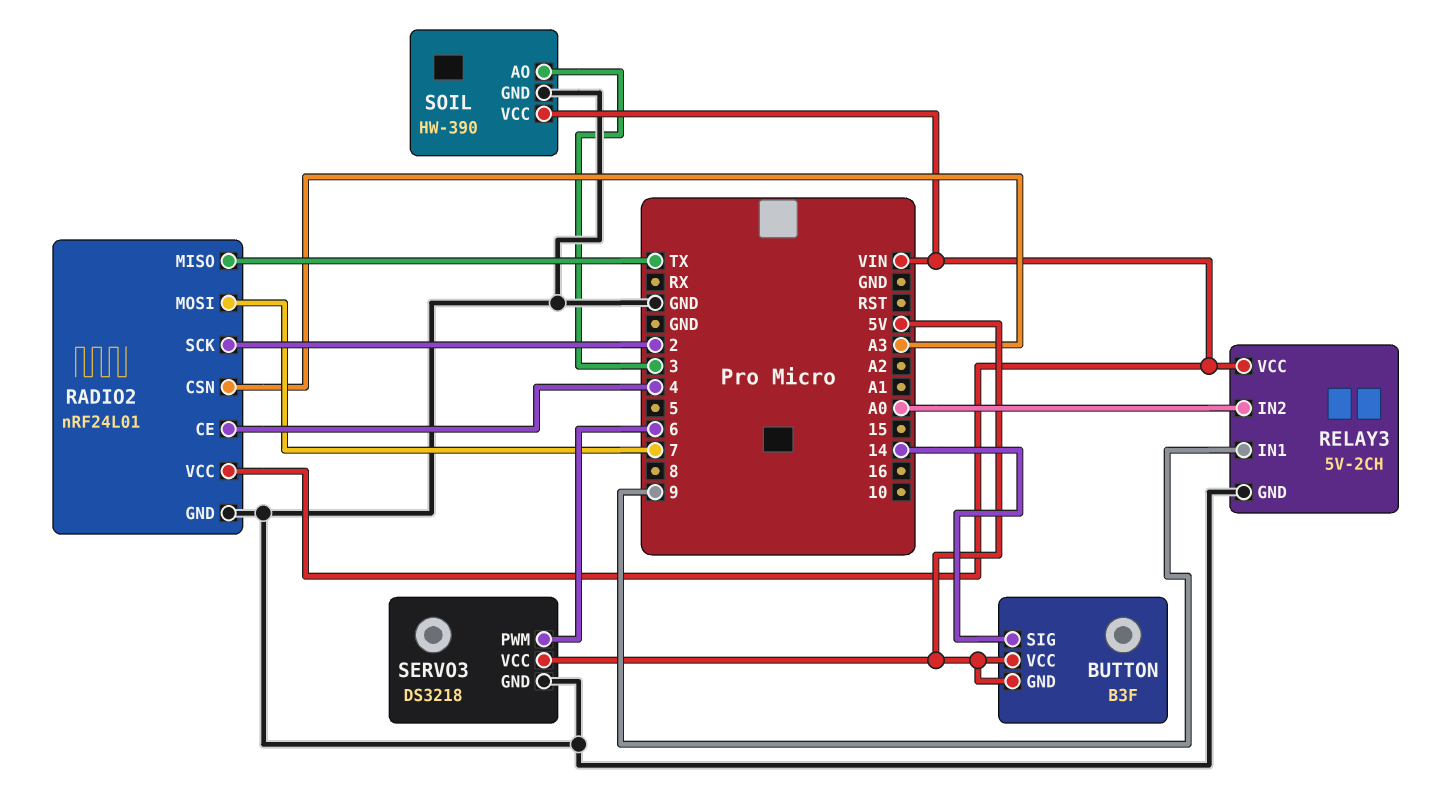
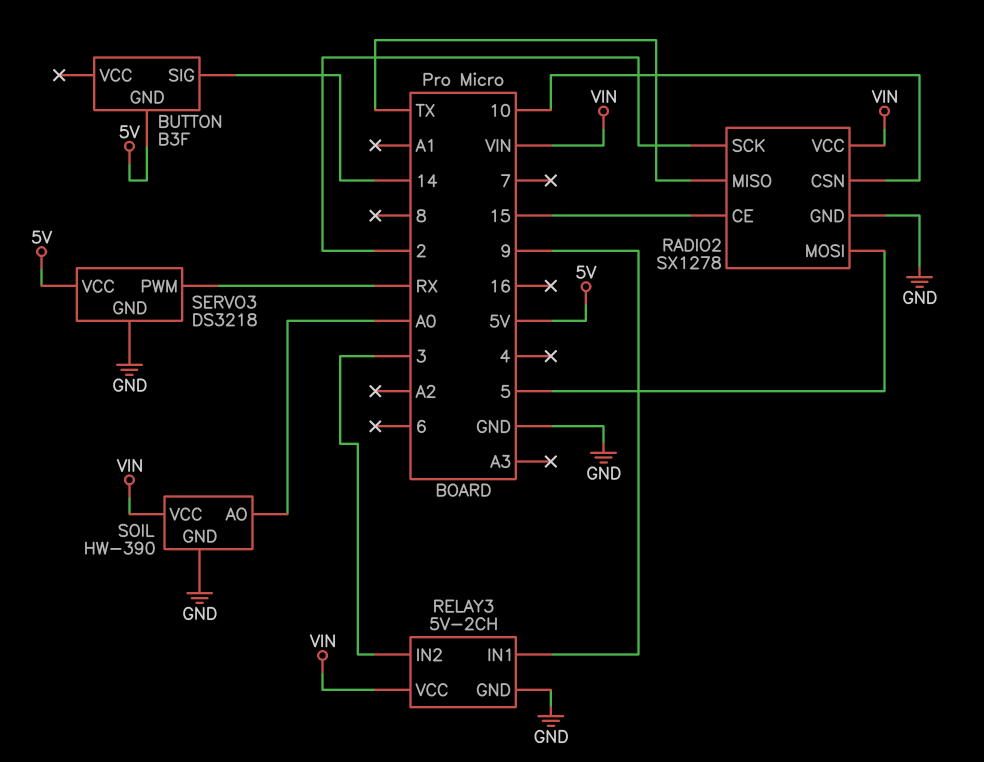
BUTTON pin VCC: 5V -> none
RADIO2: nRF24L01 -> SX1278
RADIO2 pin CE: 4 -> 15
RADIO2 pin CSN: A3 -> 10
RADIO2 pin MOSI: 7 -> 5
RELAY3 pin IN2: A0 -> 3
SERVO3 pin PWM: 6 -> RX
SOIL pin AO: 3 -> A0

